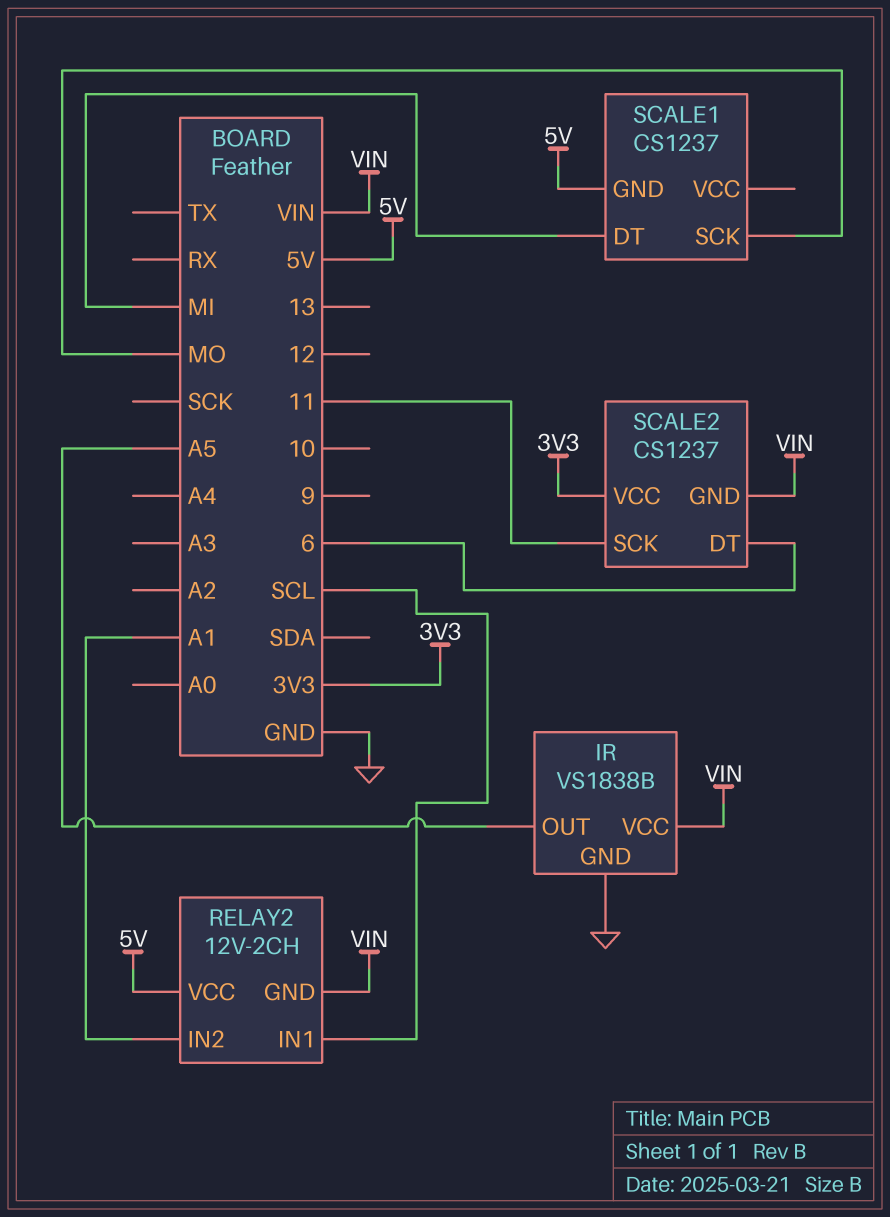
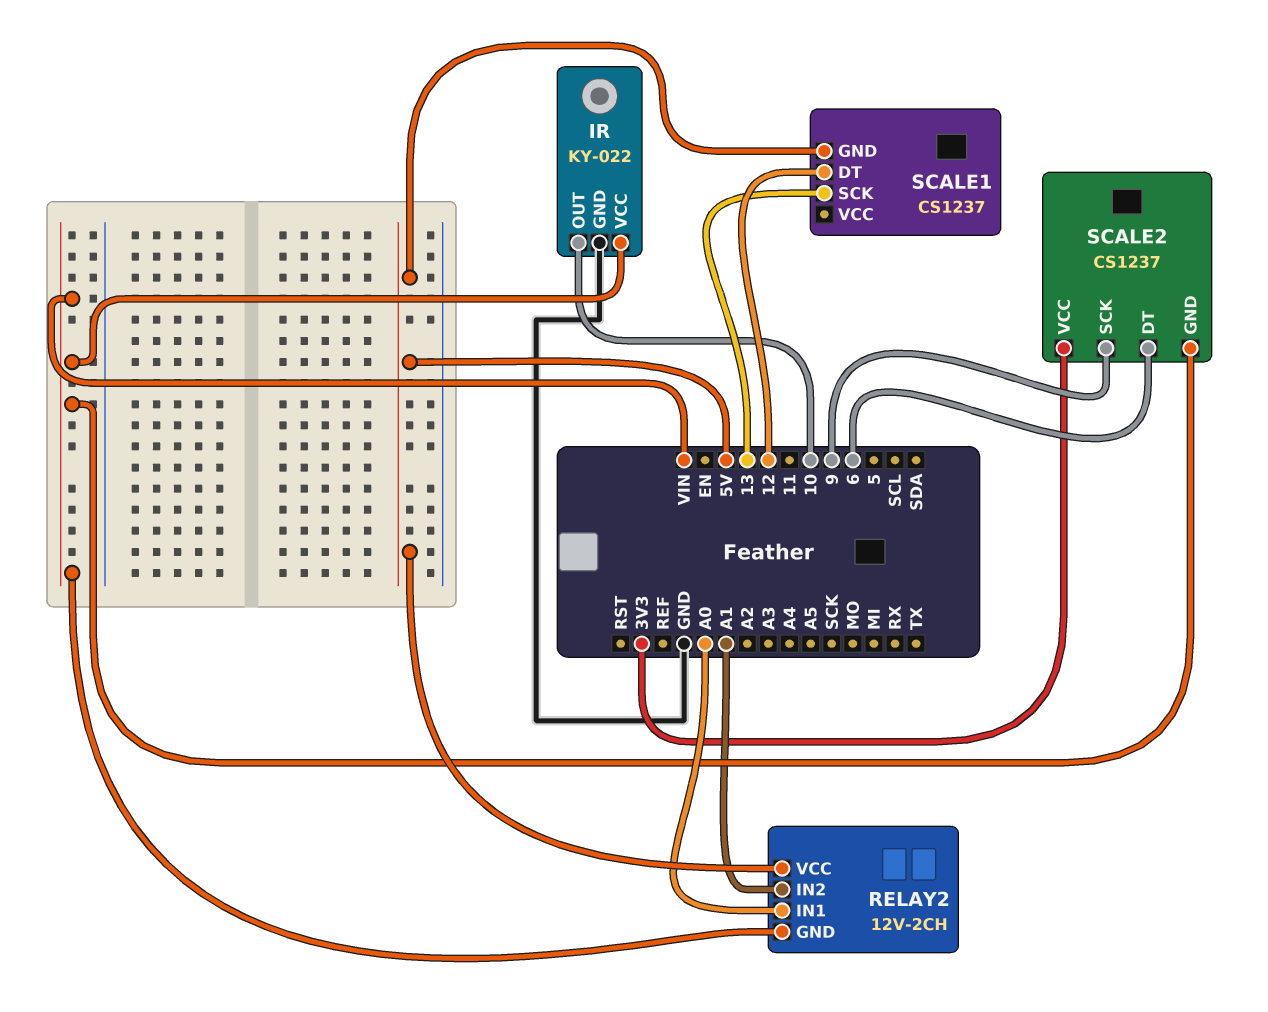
IR: VS1838B -> KY-022
IR pin OUT: A5 -> 10
RELAY2 pin IN1: SCL -> A0
SCALE1 pin DT: MI -> 12
SCALE1 pin SCK: MO -> 13
SCALE2 pin SCK: 11 -> 9

